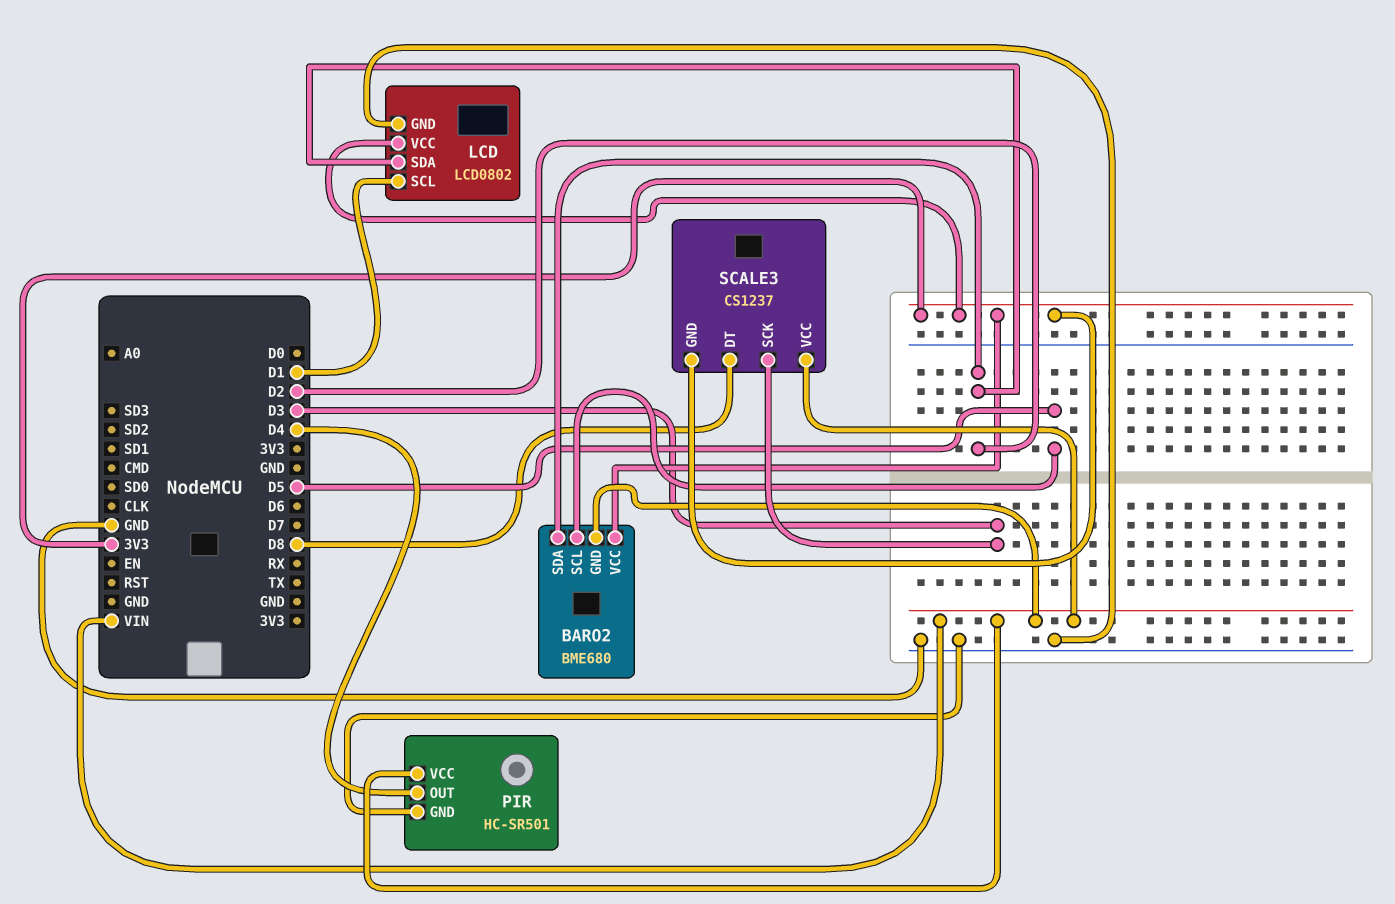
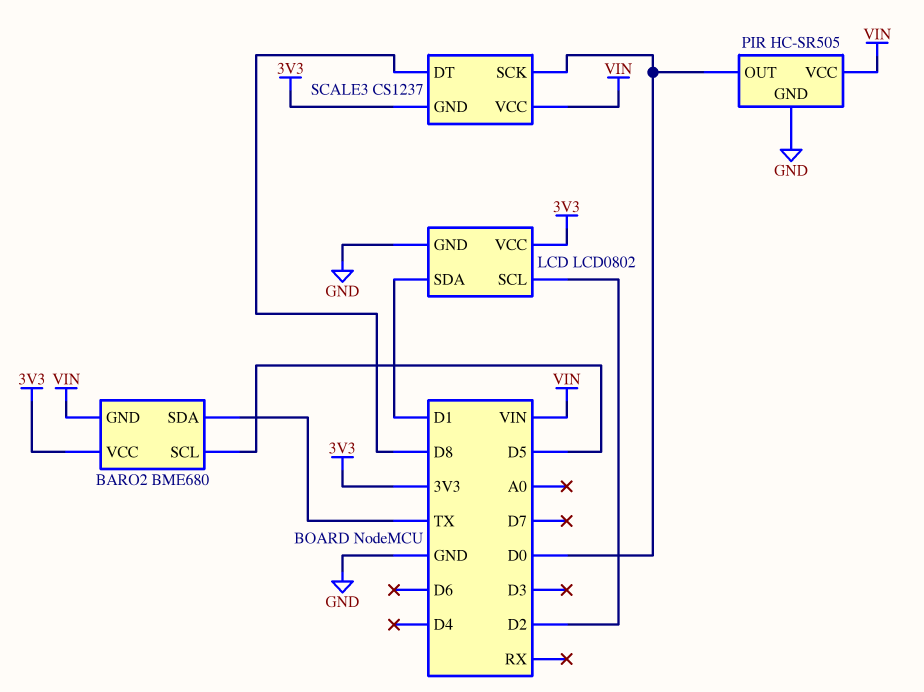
BARO2 pin SDA: D2 -> TX
LCD pin SCL: D1 -> D2
LCD pin SDA: D2 -> D1
PIR: HC-SR501 -> HC-SR505
PIR pin OUT: D4 -> D0
SCALE3 pin SCK: D3 -> D0

